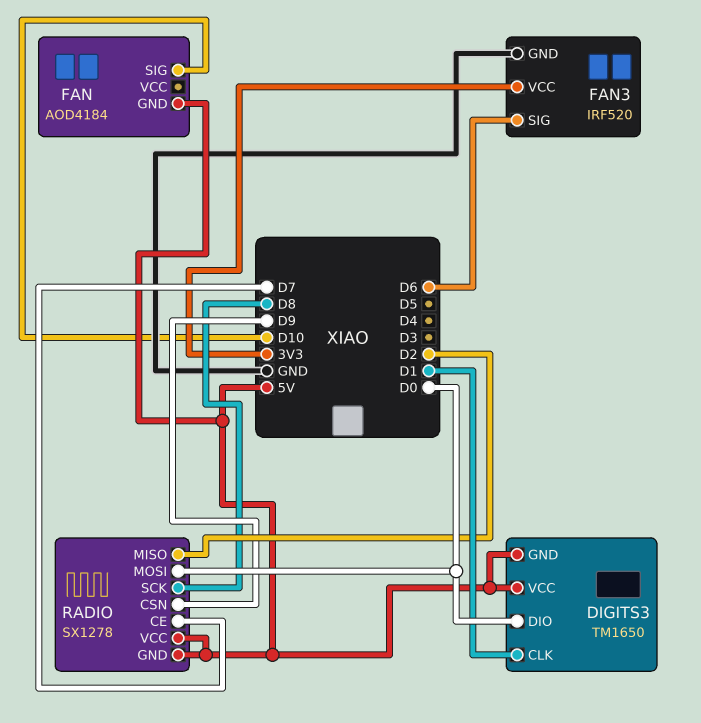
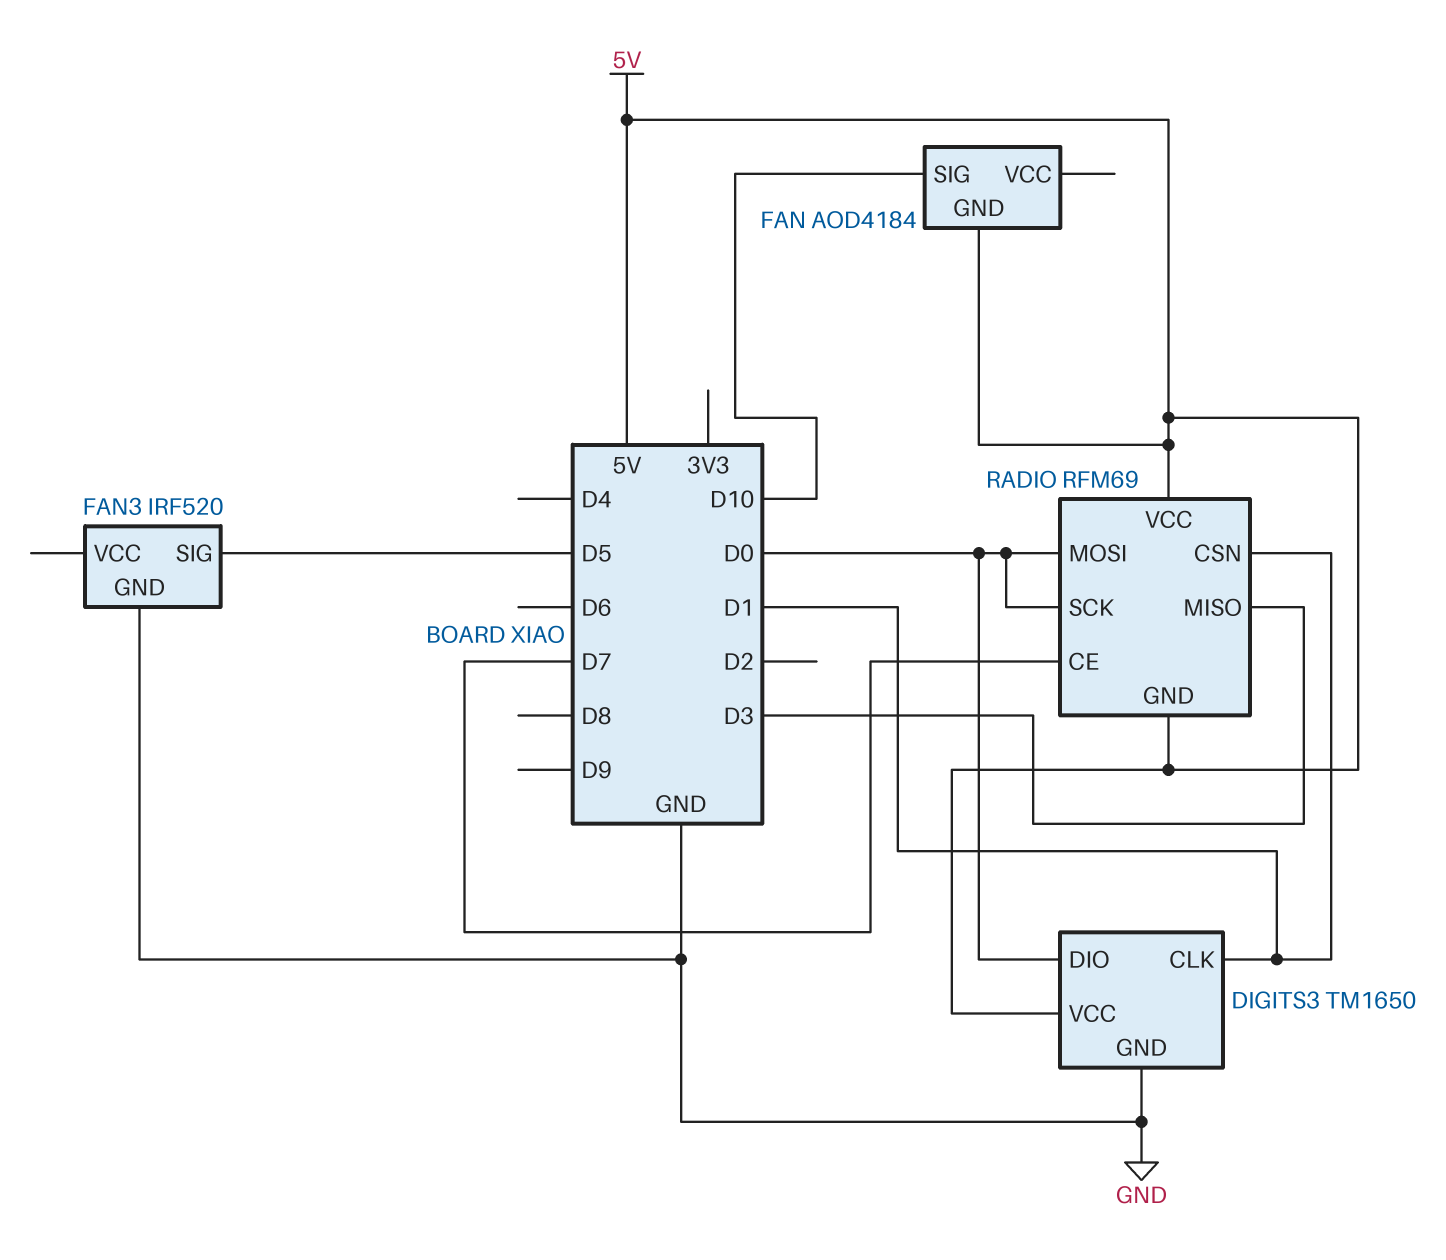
DIGITS3 pin GND: 5V -> GND
FAN3 pin SIG: D6 -> D5
FAN3 pin VCC: 3V3 -> none
RADIO: SX1278 -> RFM69
RADIO pin CSN: D9 -> D1
RADIO pin MISO: D2 -> D3
RADIO pin SCK: D8 -> D0

